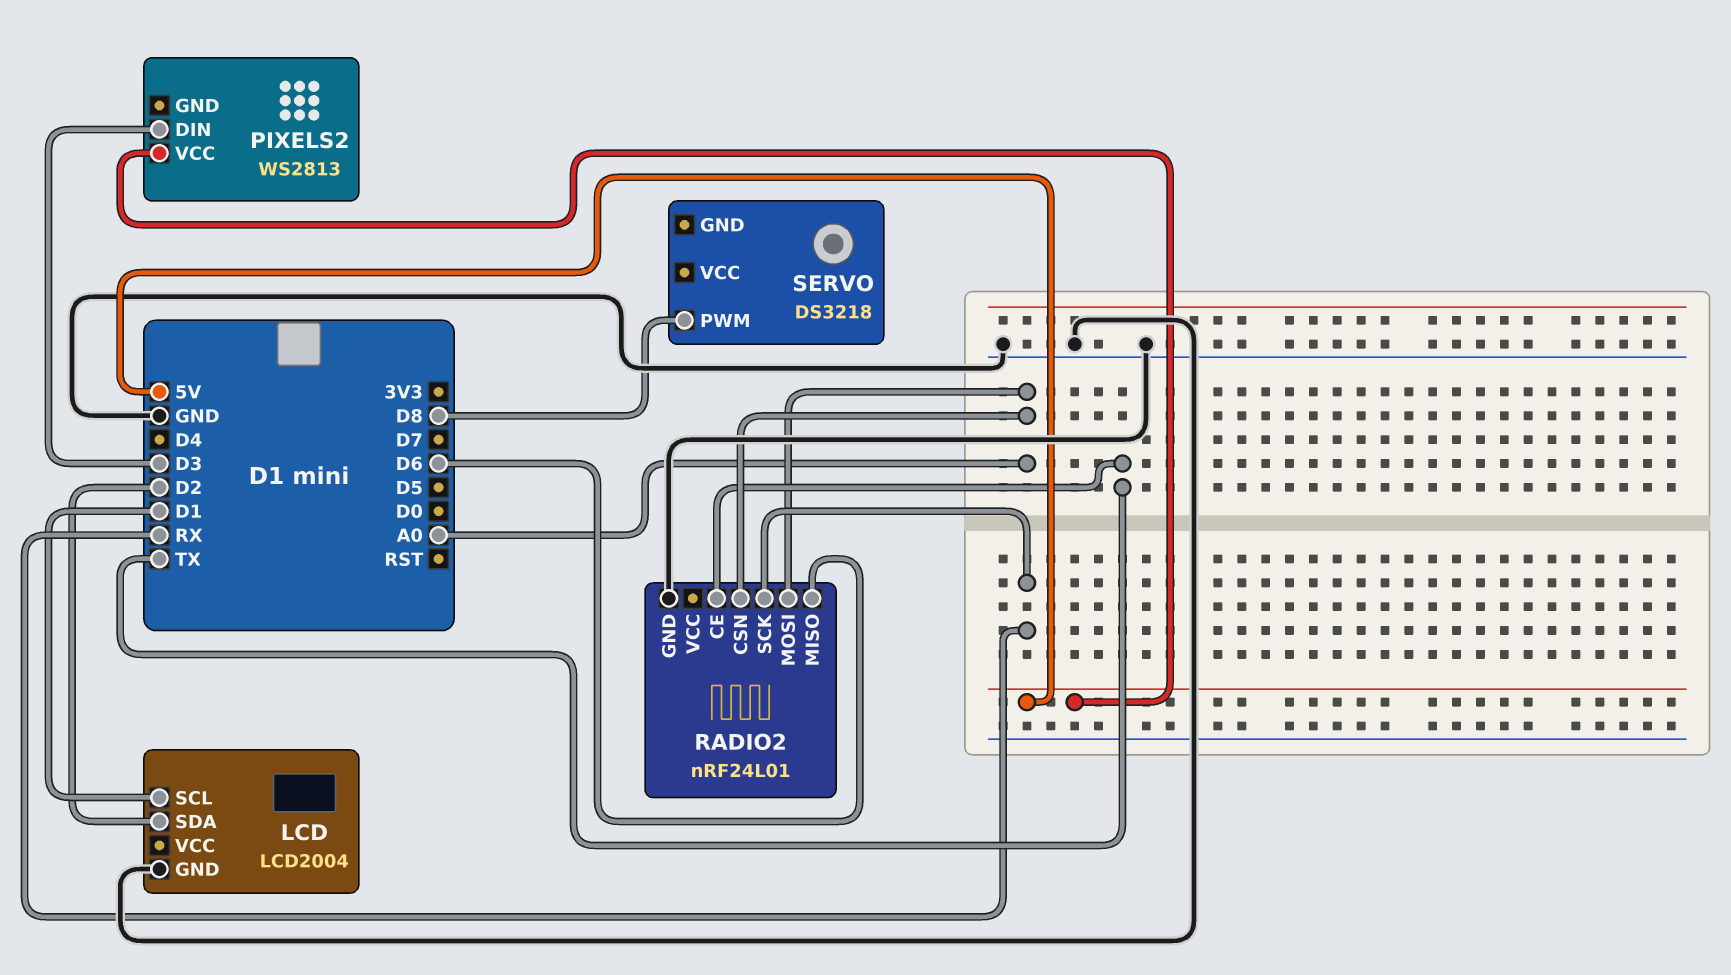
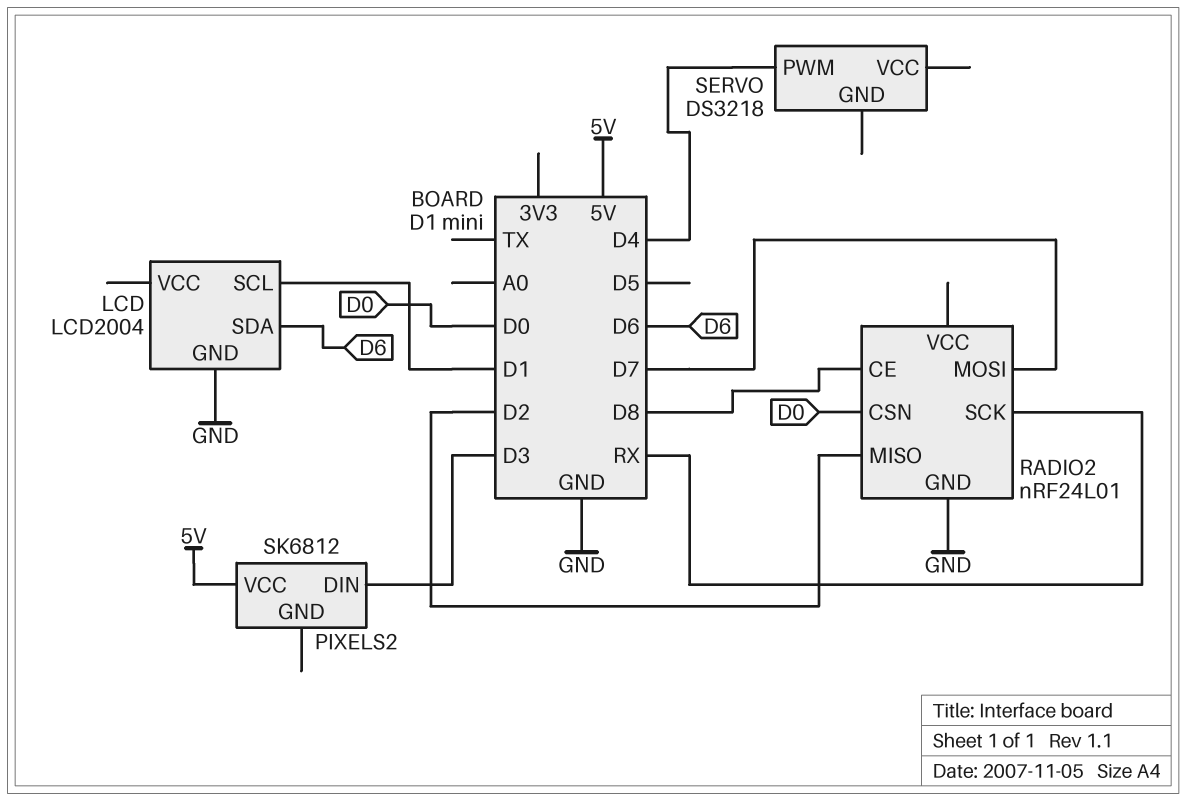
LCD pin SDA: D2 -> D6
PIXELS2: WS2813 -> SK6812
RADIO2 pin CE: TX -> D8
RADIO2 pin CSN: A0 -> D0
RADIO2 pin MISO: D6 -> D2
RADIO2 pin MOSI: A0 -> D7
SERVO pin PWM: D8 -> D4

